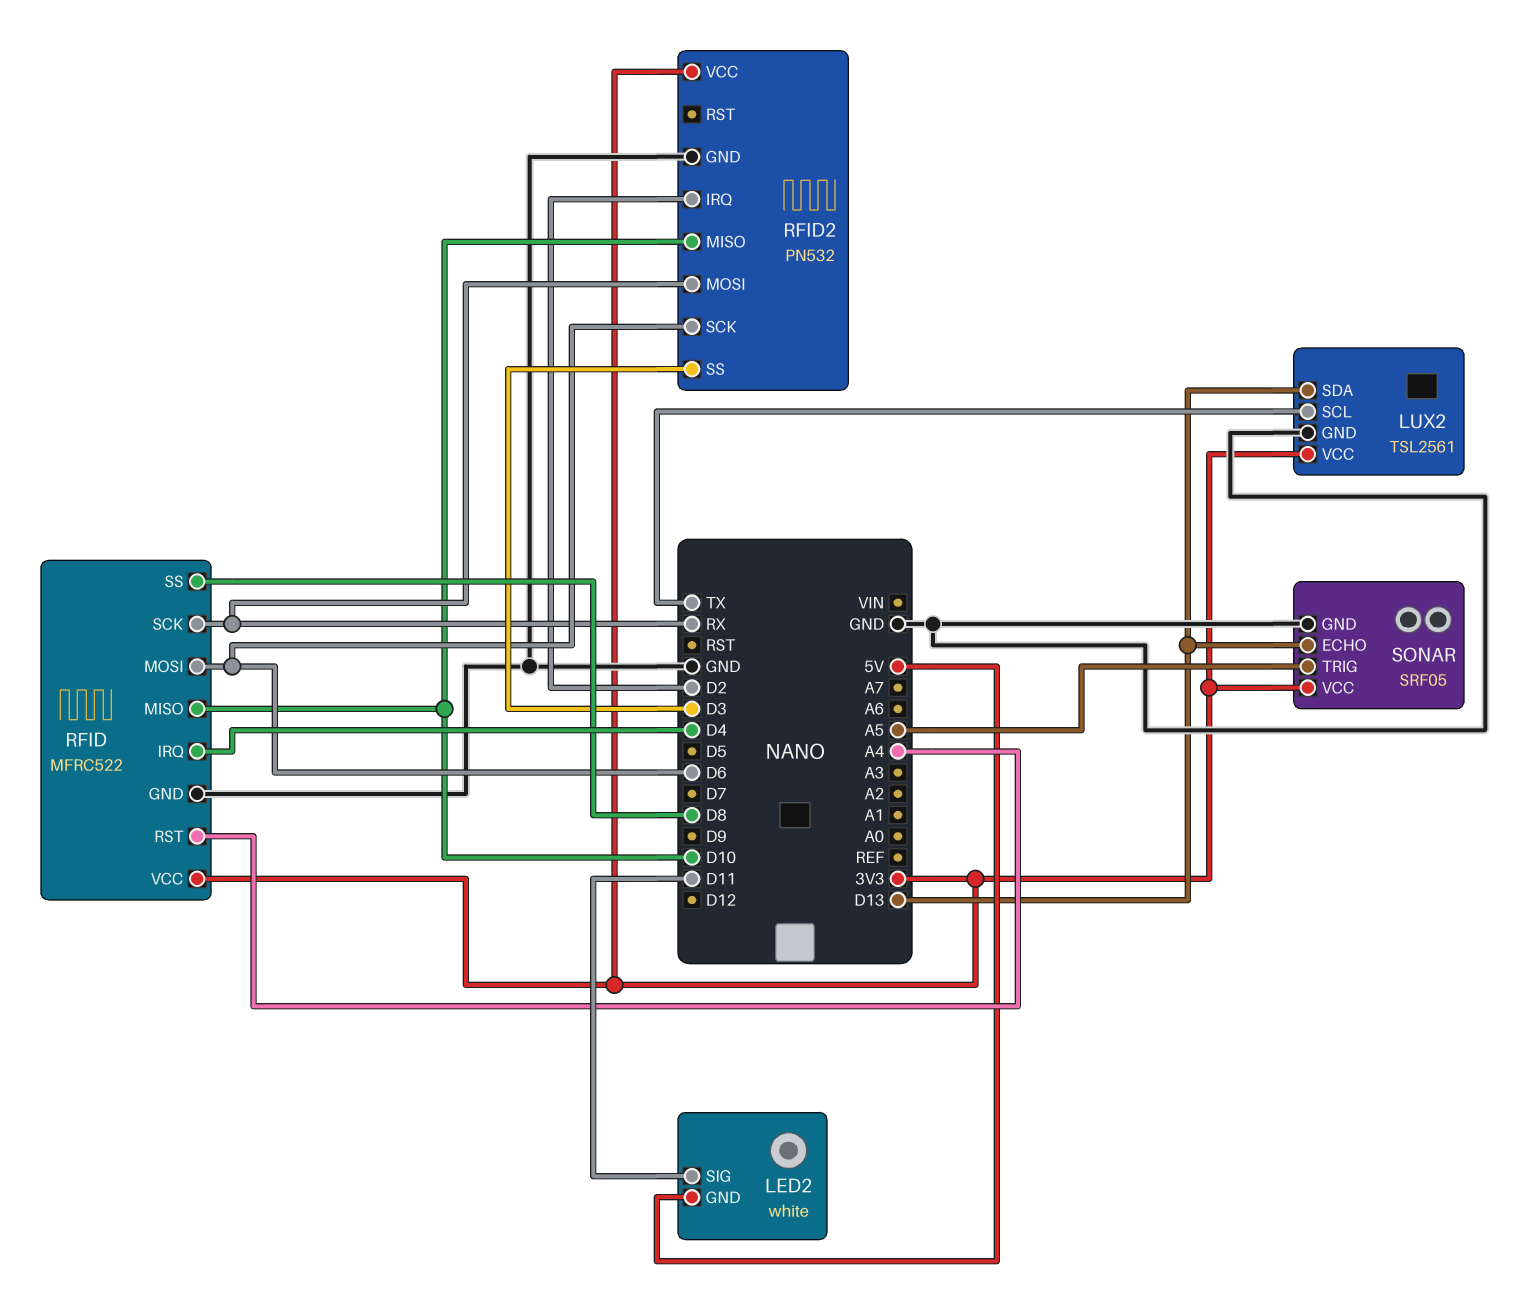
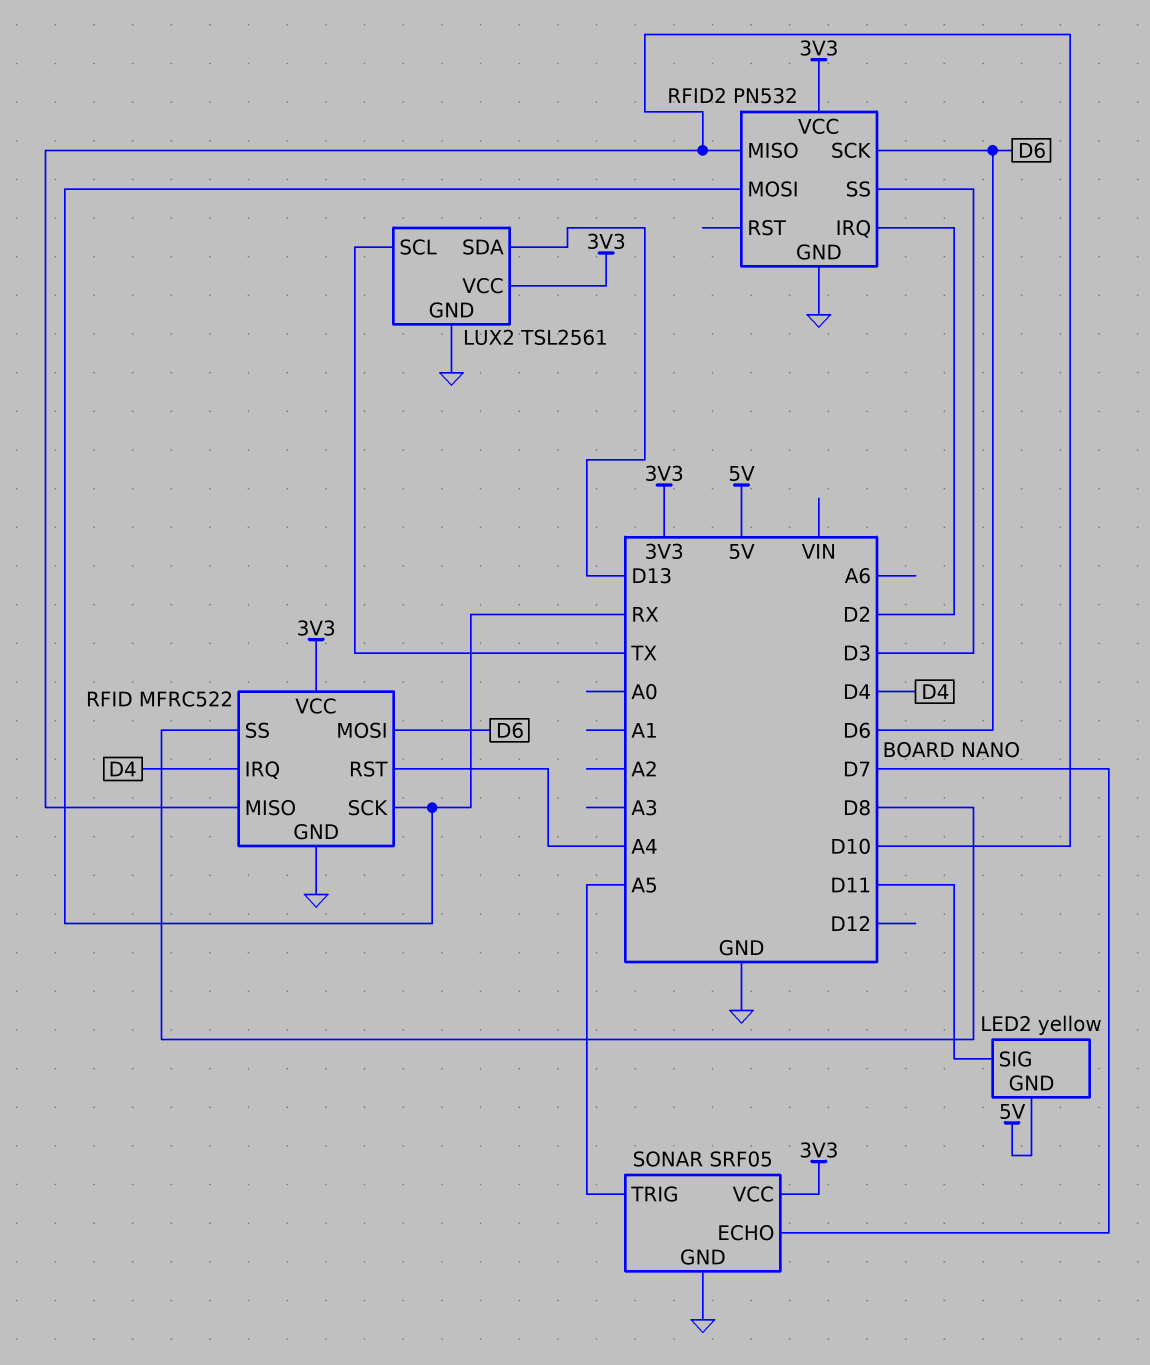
LED2: white -> yellow
SONAR pin ECHO: D13 -> D7

